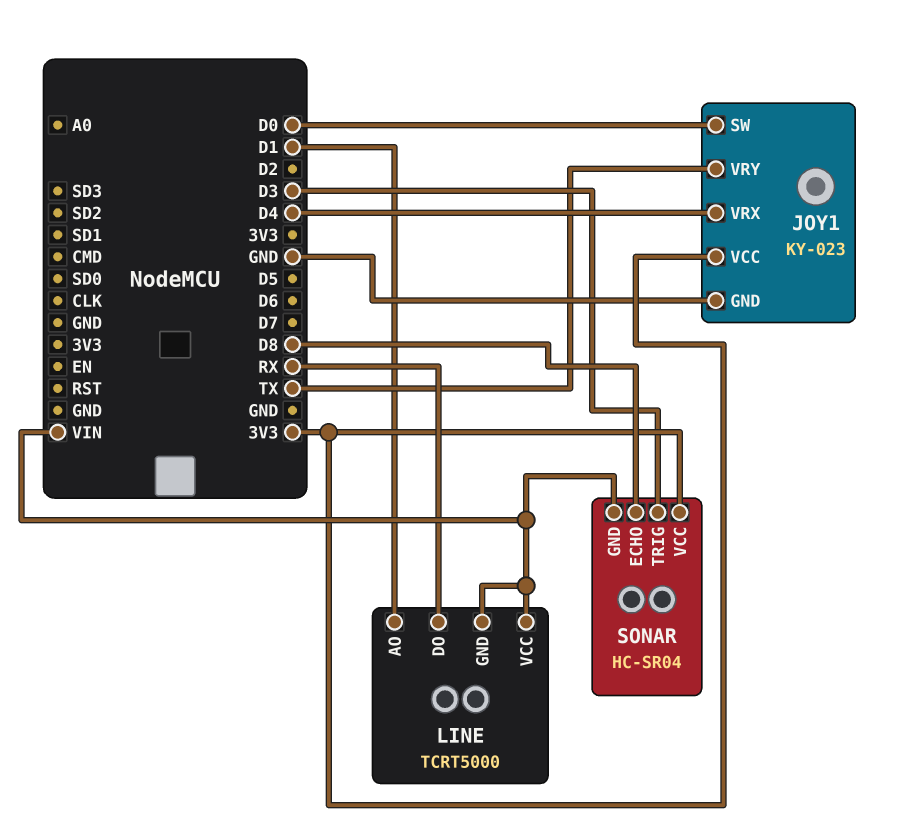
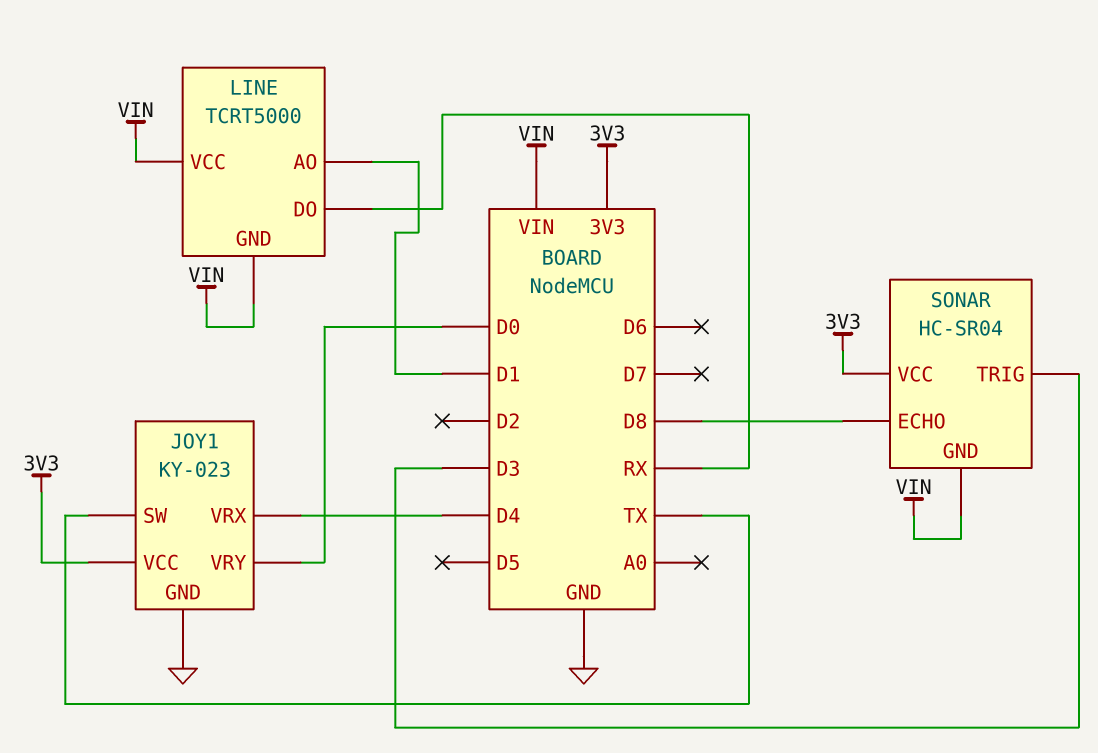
JOY1 pin SW: D0 -> TX
JOY1 pin VRY: TX -> D0

